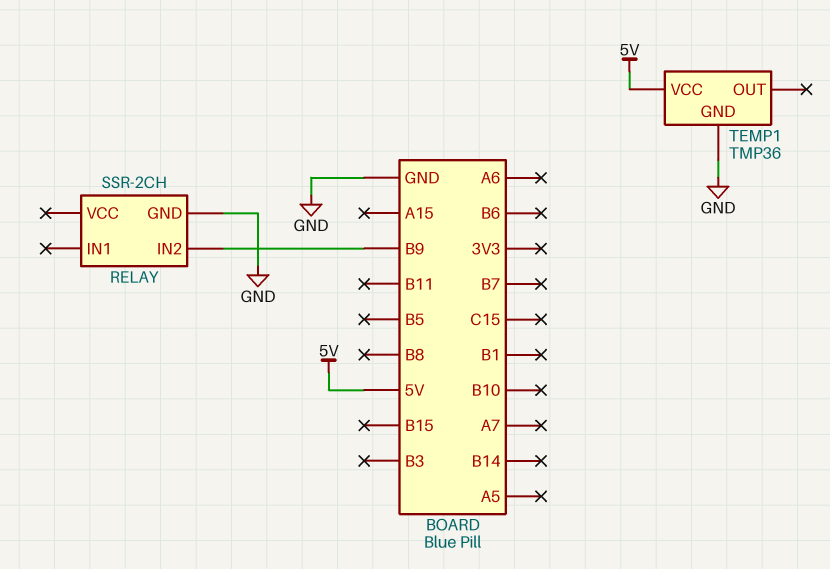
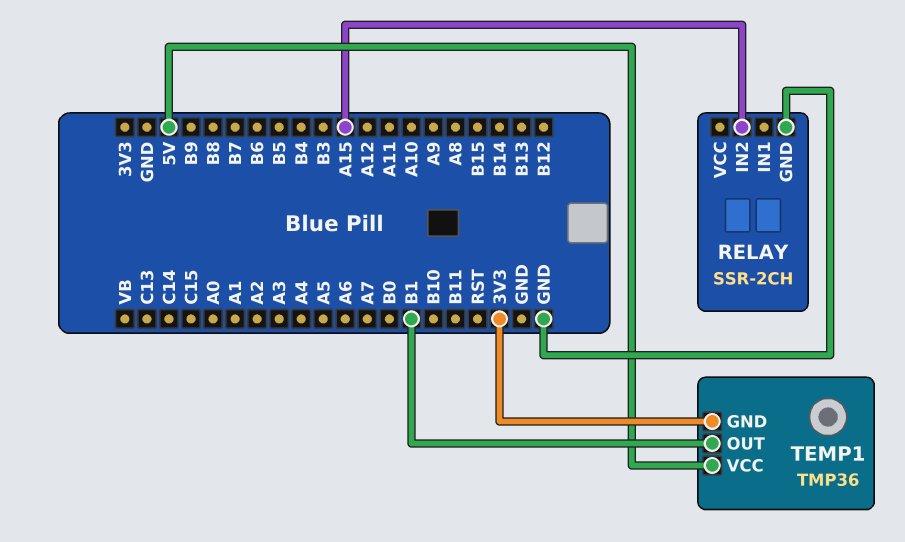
RELAY pin IN2: B9 -> A15
TEMP1 pin GND: GND -> 3V3
TEMP1 pin OUT: none -> B1

